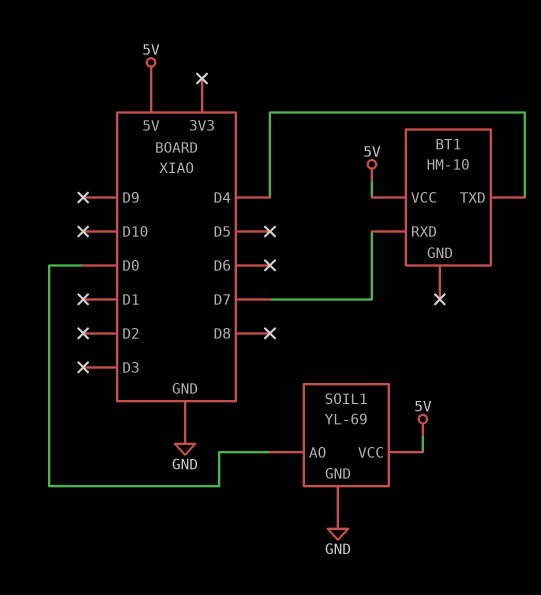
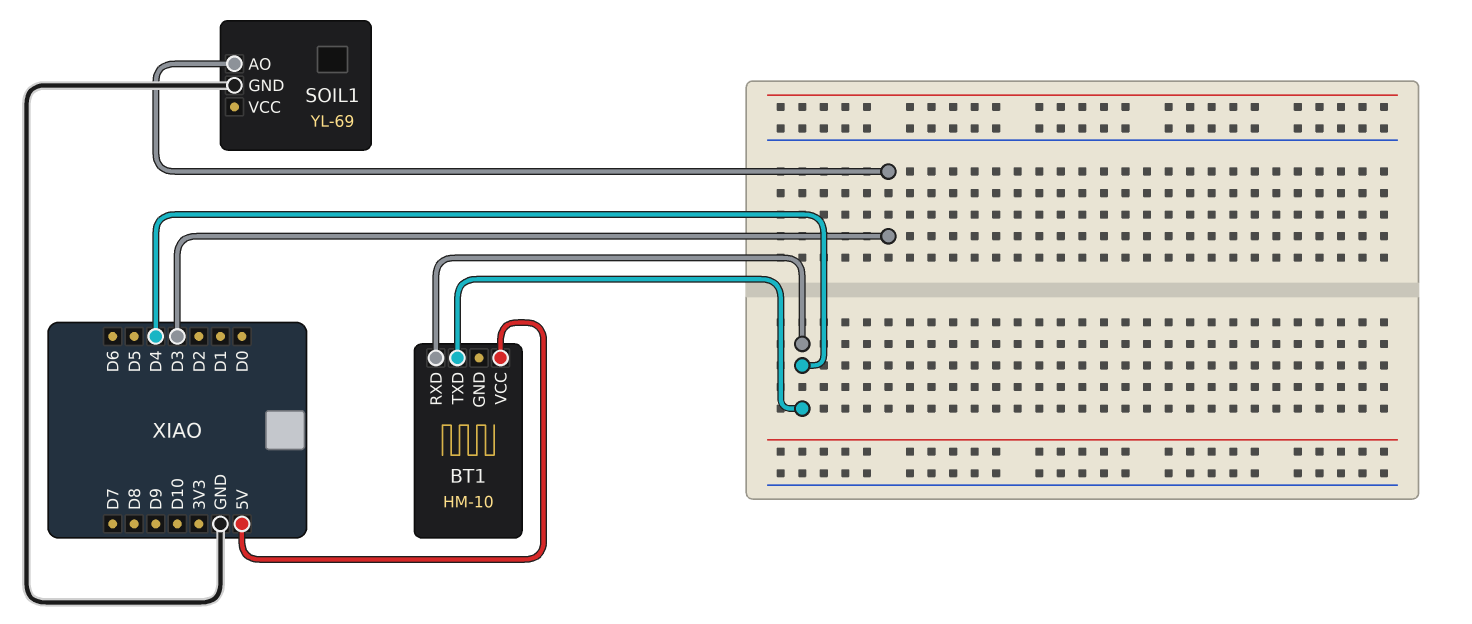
BT1 pin RXD: D7 -> D4
SOIL1 pin AO: D0 -> D3
SOIL1 pin VCC: 5V -> none

